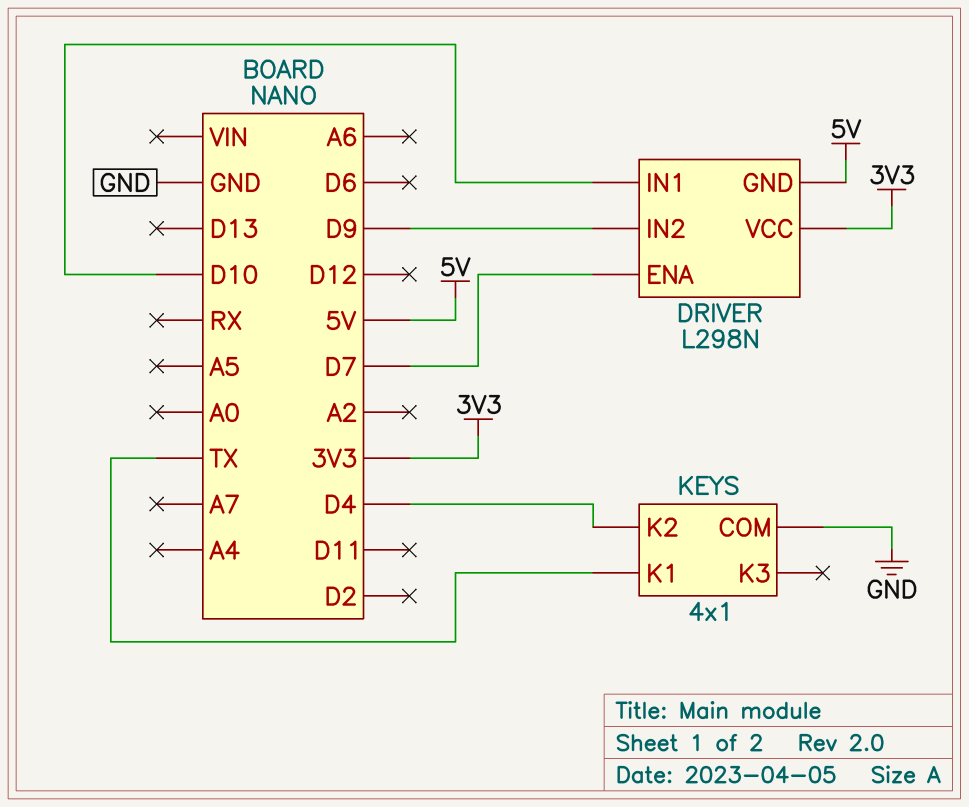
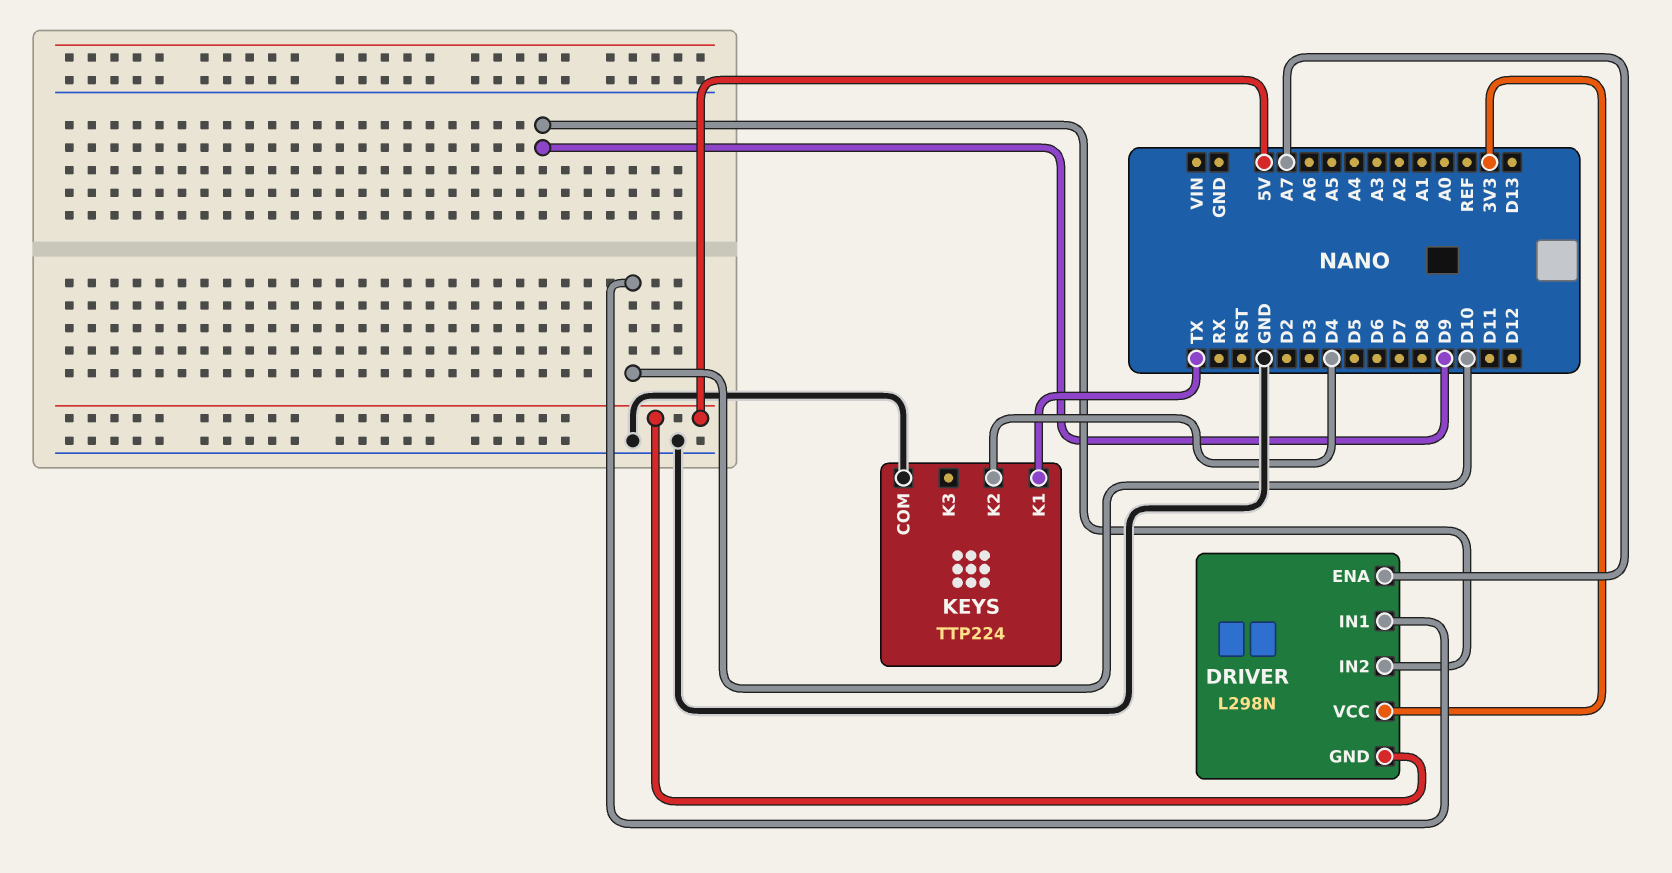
DRIVER pin ENA: D7 -> A7
KEYS: 4x1 -> TTP224

